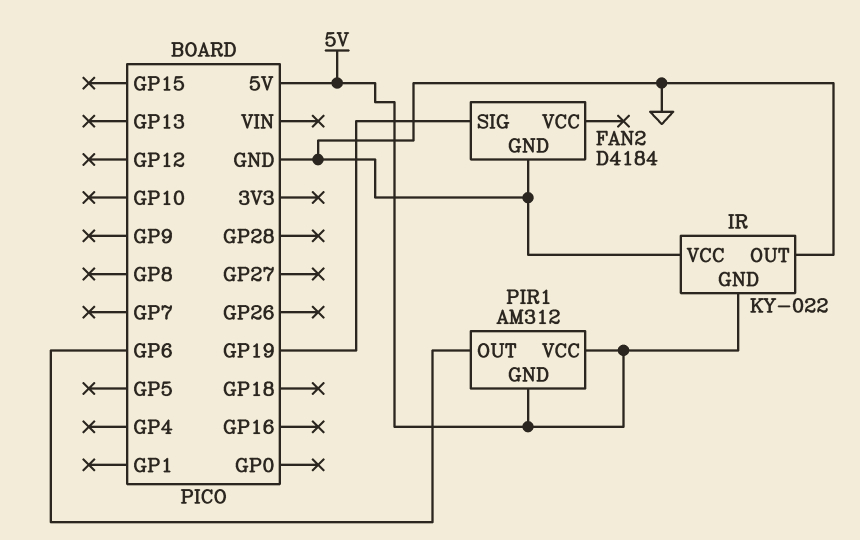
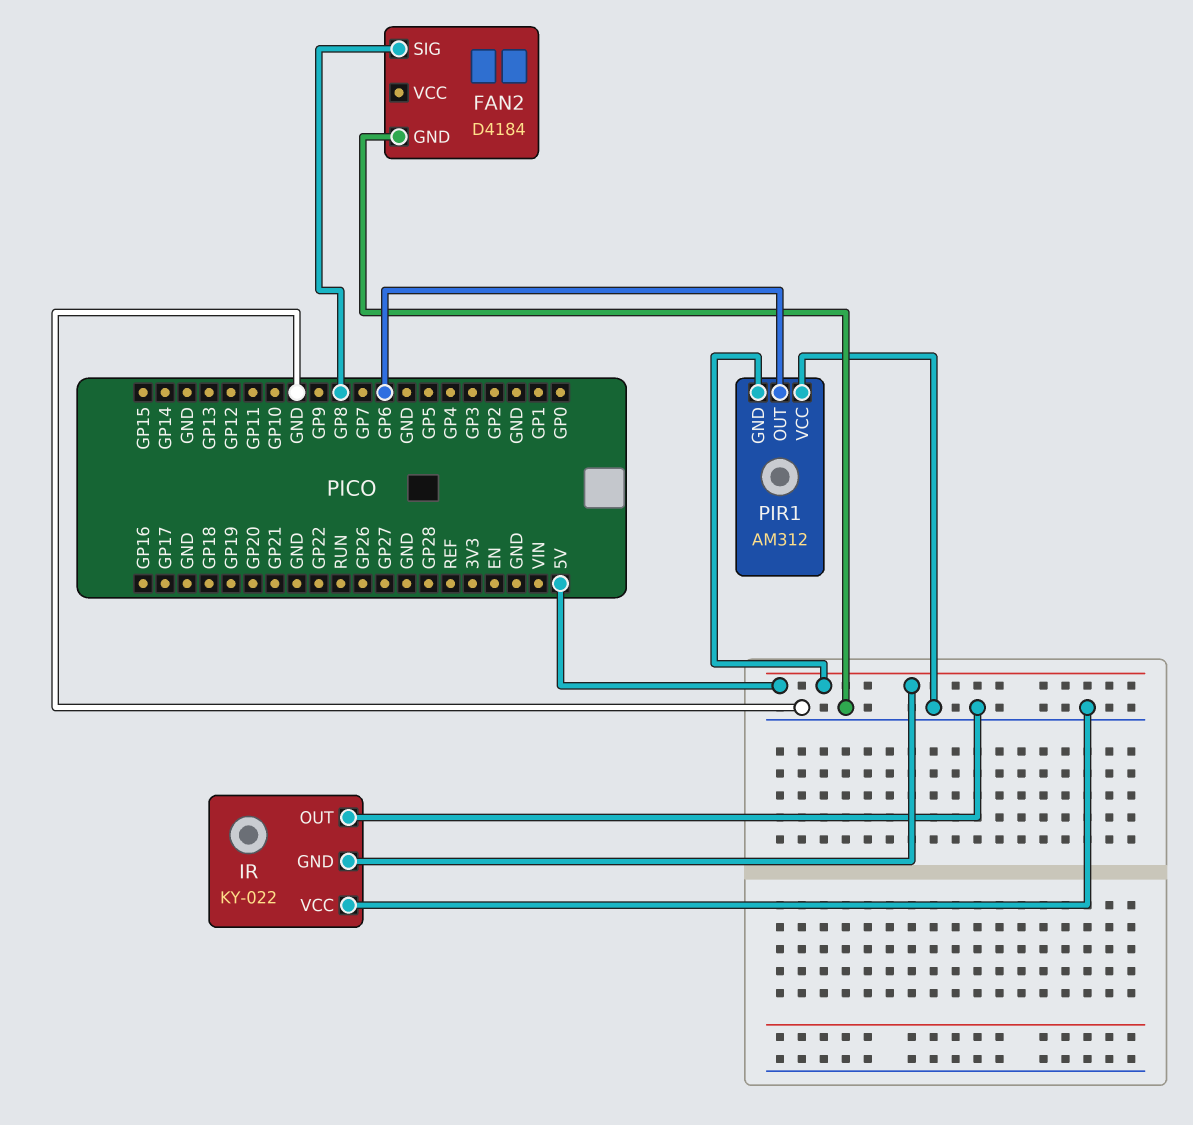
FAN2 pin SIG: GP19 -> GP8
PIR1 pin VCC: 5V -> GND

